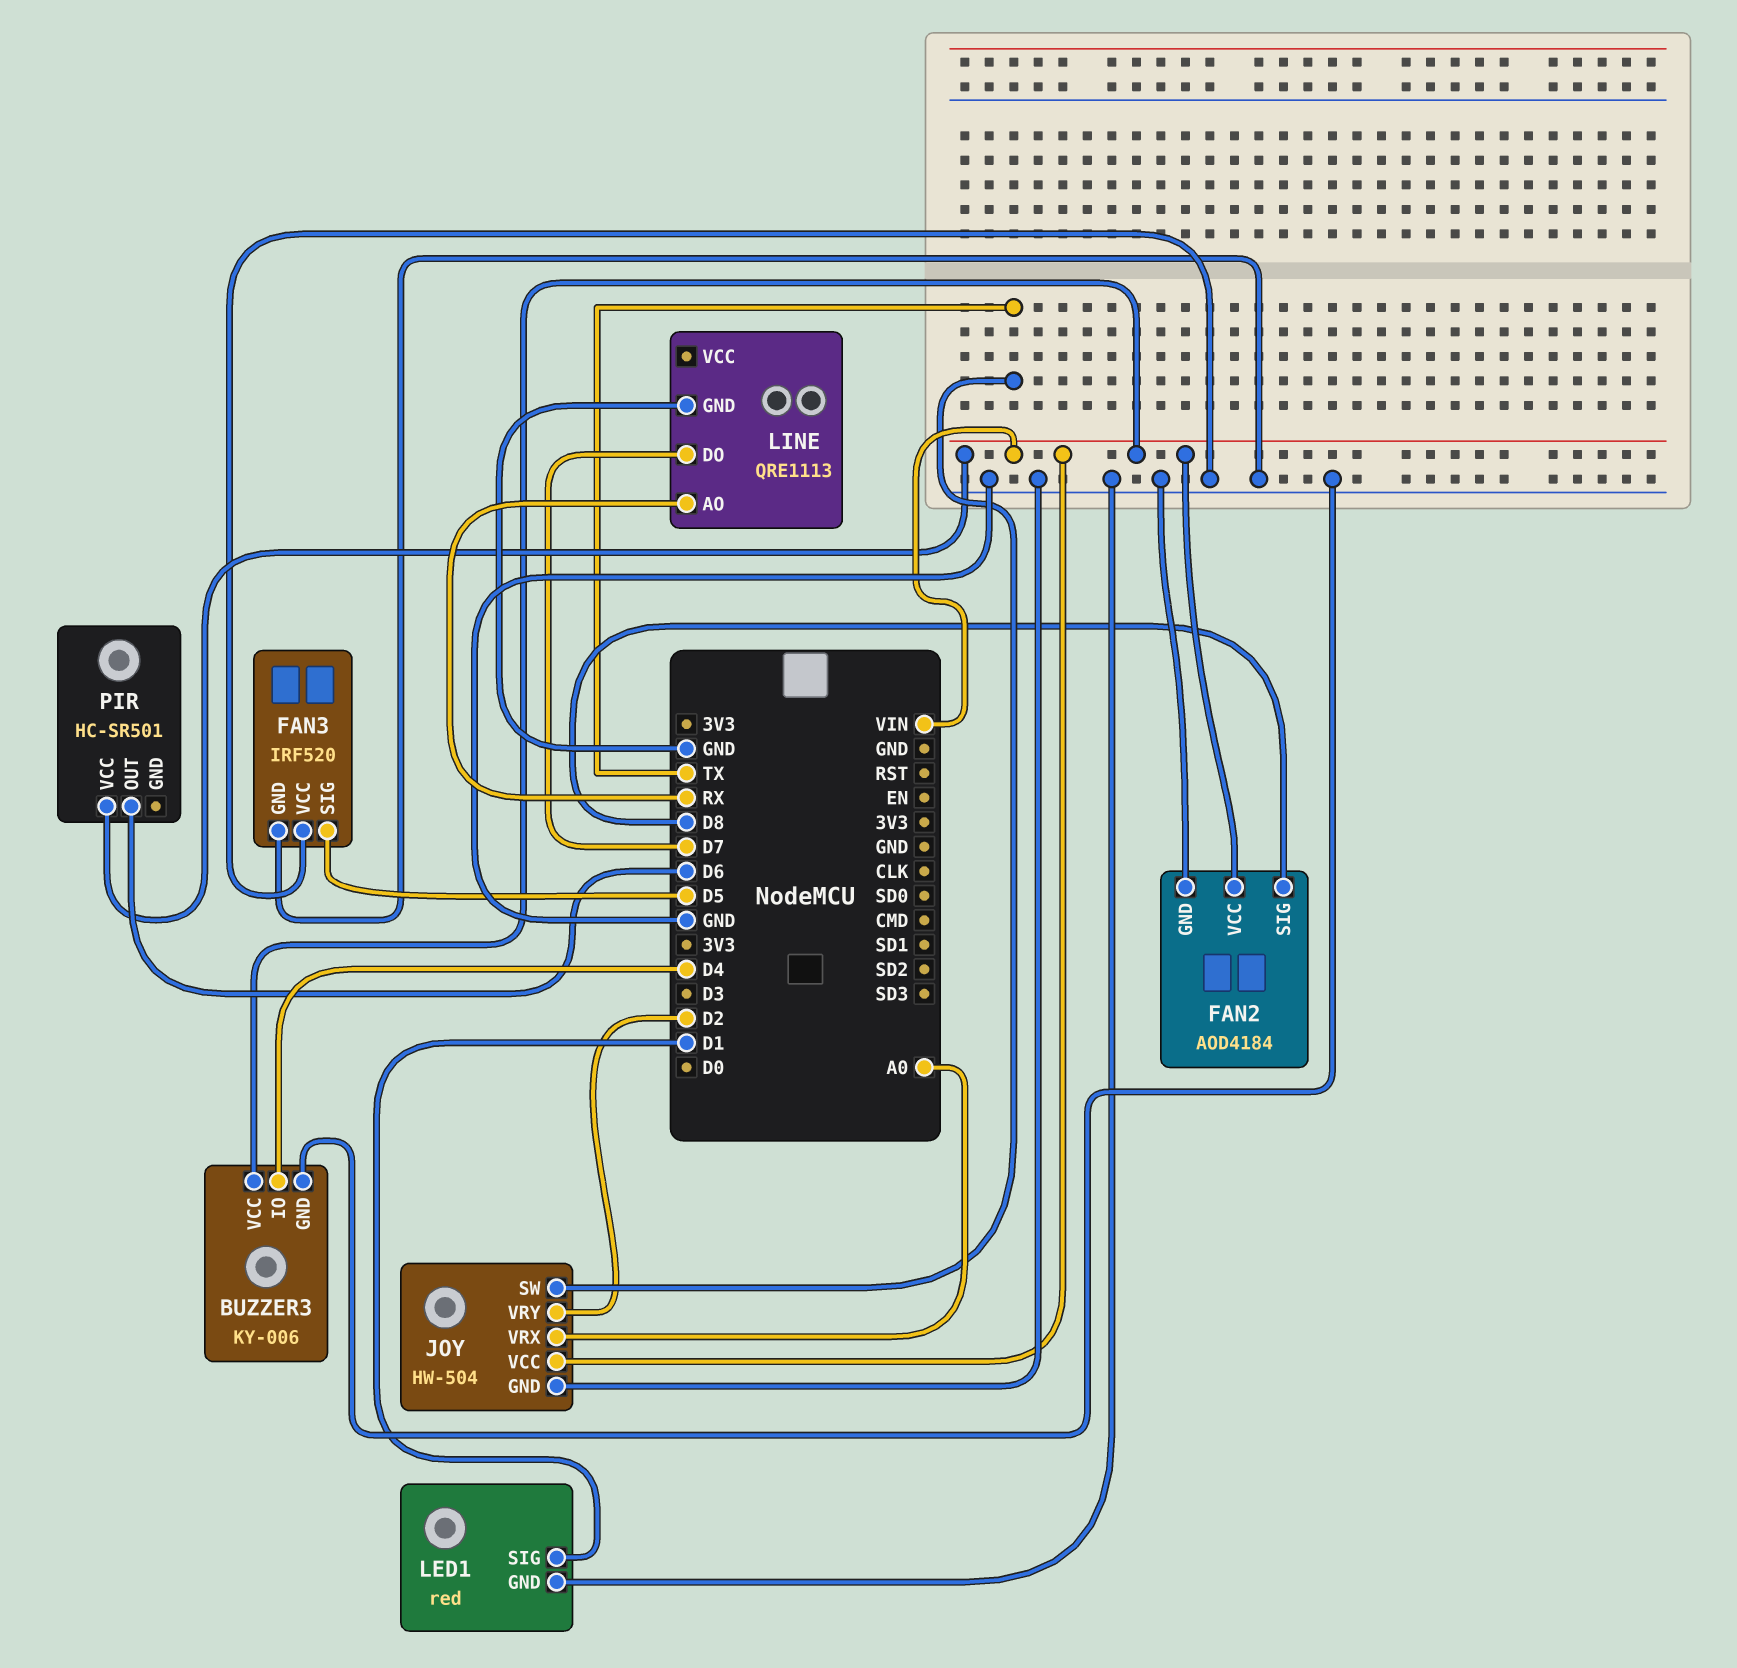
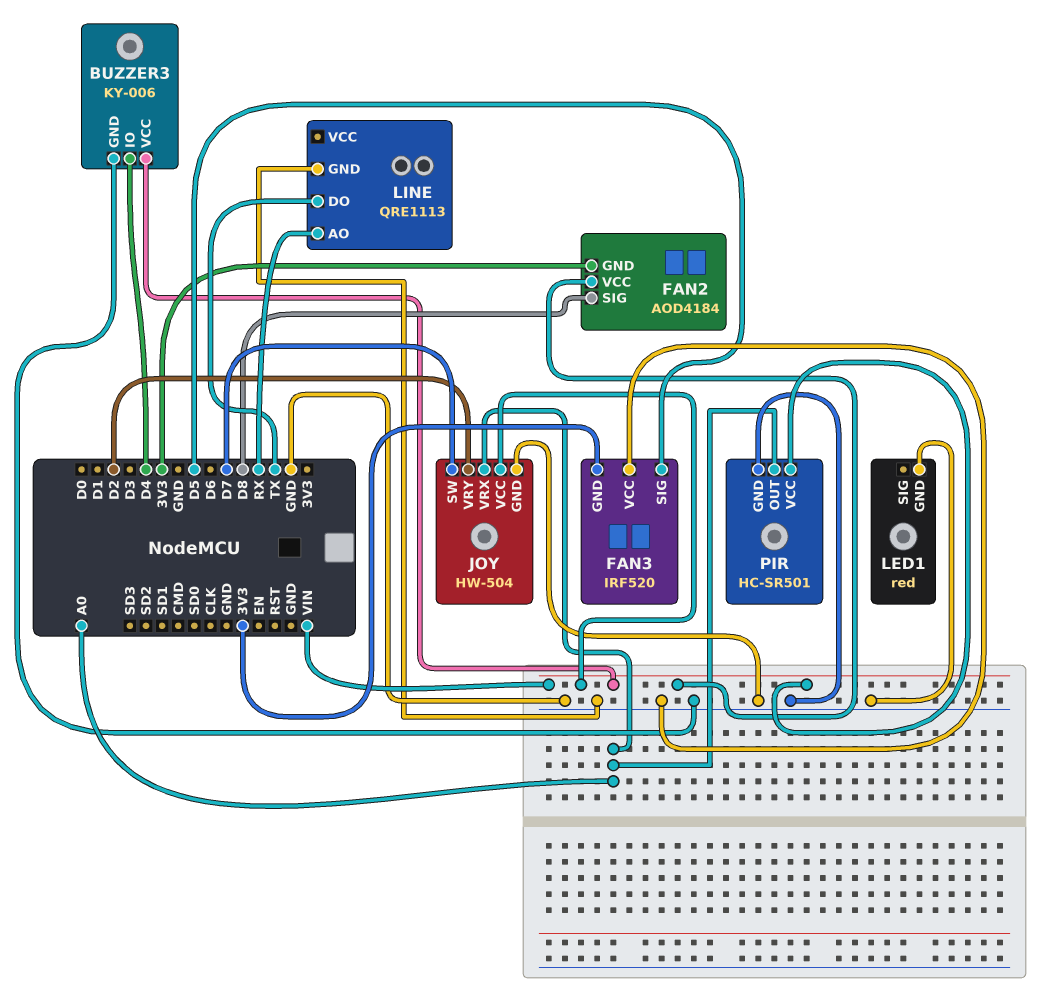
FAN2 pin GND: GND -> 3V3
FAN3 pin GND: GND -> 3V3
JOY pin SW: TX -> D7
LED1 pin SIG: D1 -> none
LINE pin DO: D7 -> TX
PIR pin GND: none -> GND
PIR pin OUT: D6 -> A0

